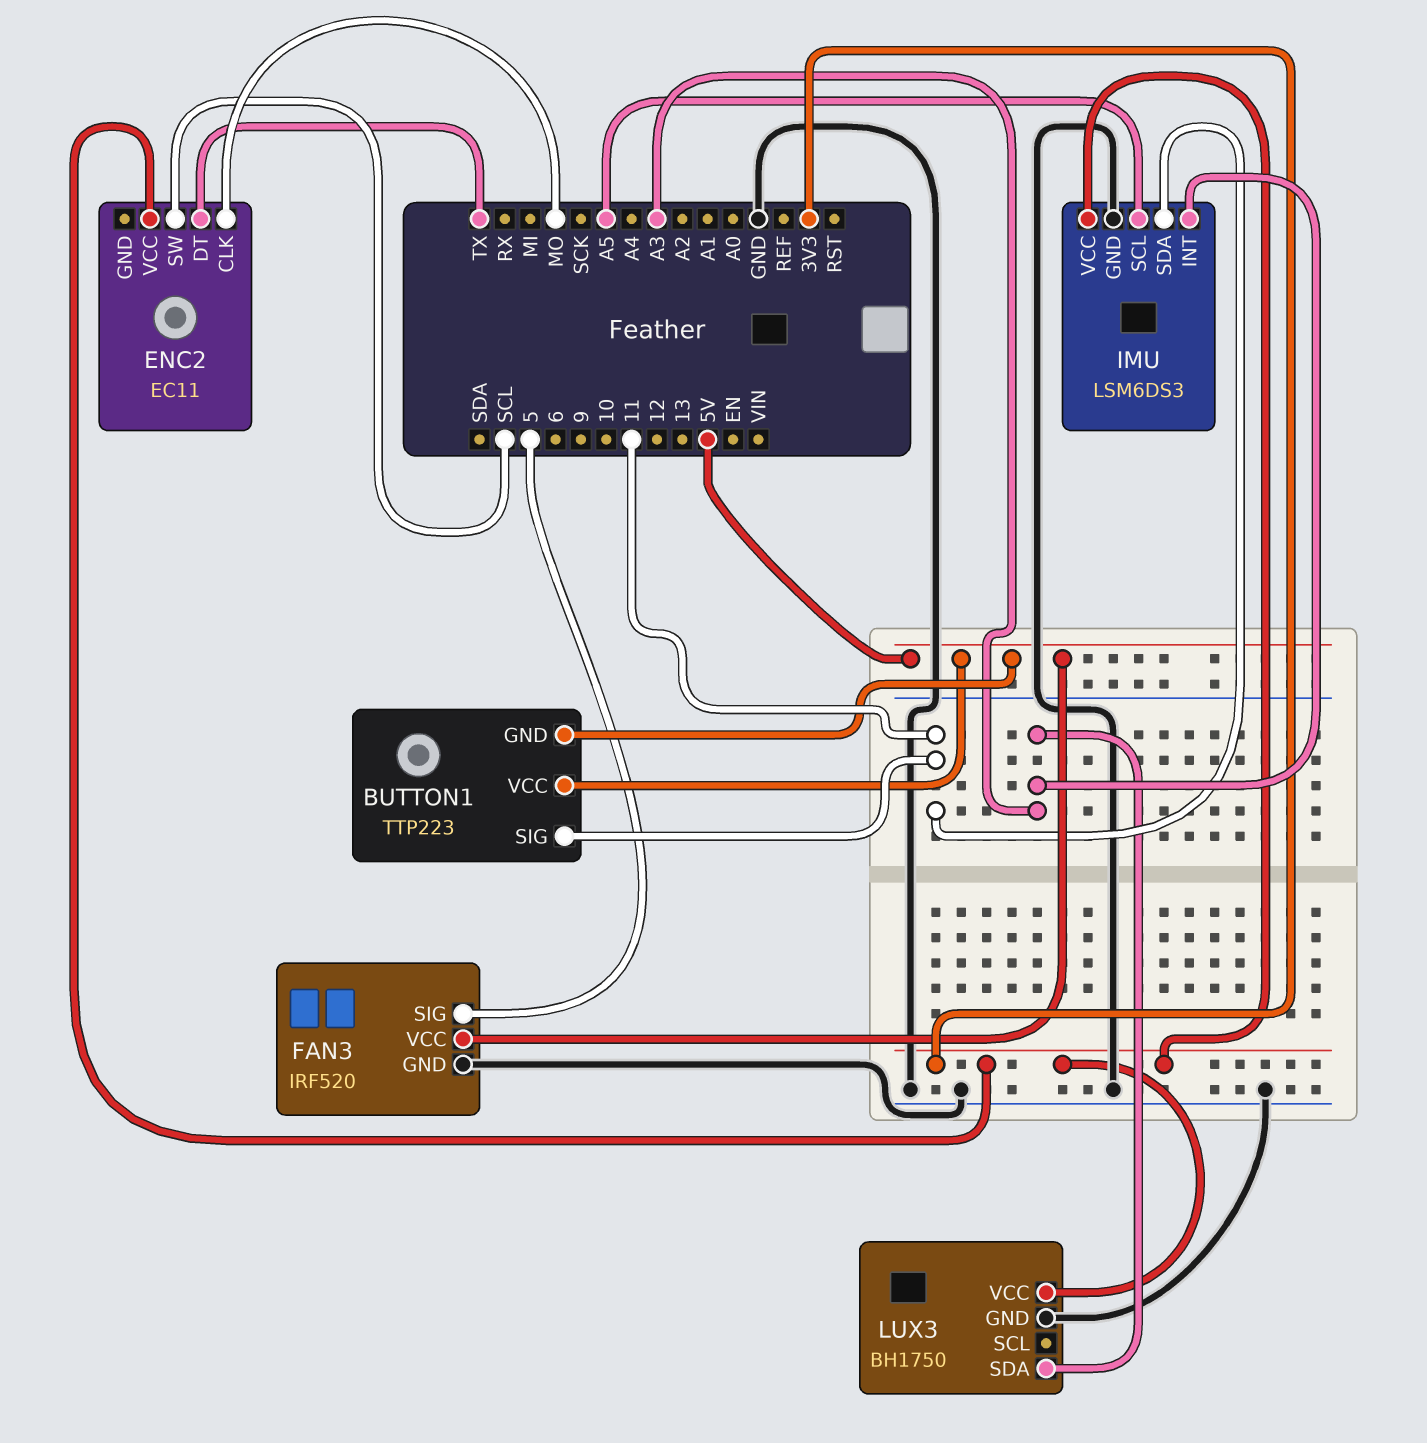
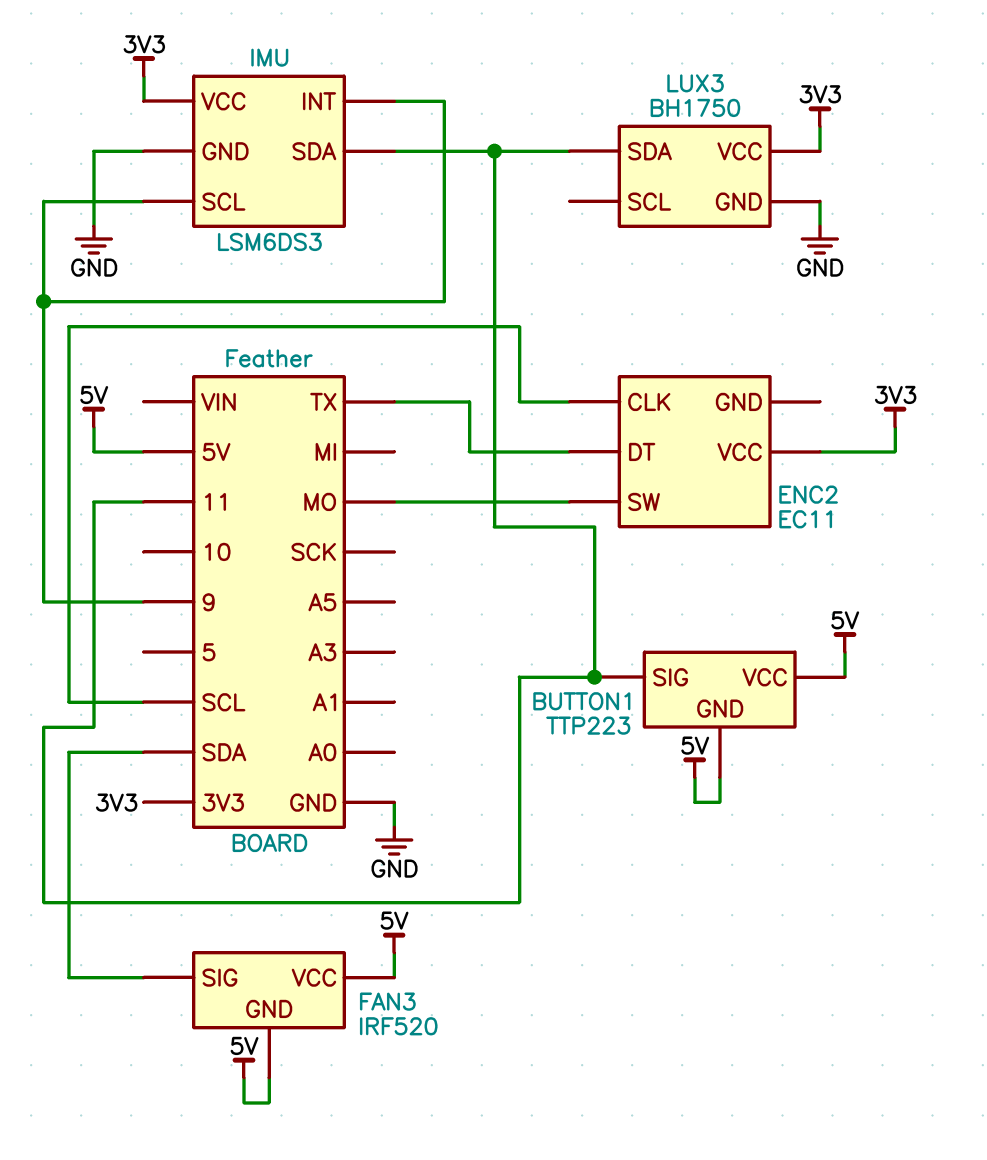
ENC2 pin CLK: MO -> SCL
ENC2 pin SW: SCL -> MO
FAN3 pin GND: GND -> 5V
FAN3 pin SIG: 5 -> SDA
IMU pin INT: A3 -> 9
IMU pin SCL: A5 -> 9
LUX3 pin SDA: A3 -> 11

